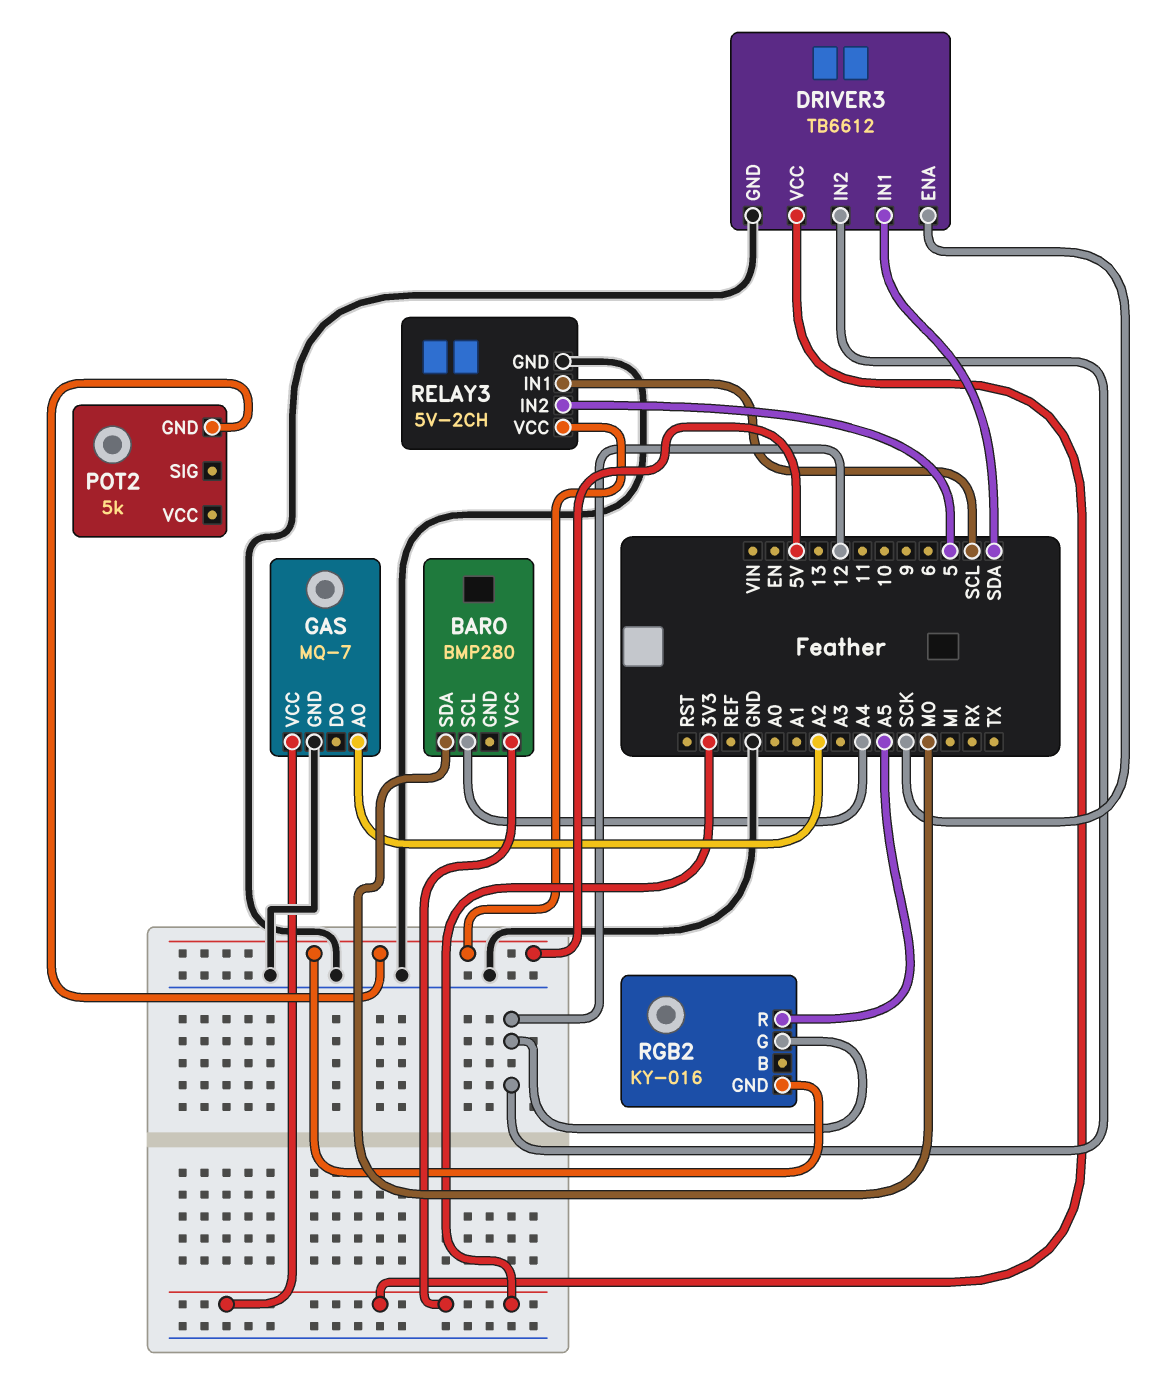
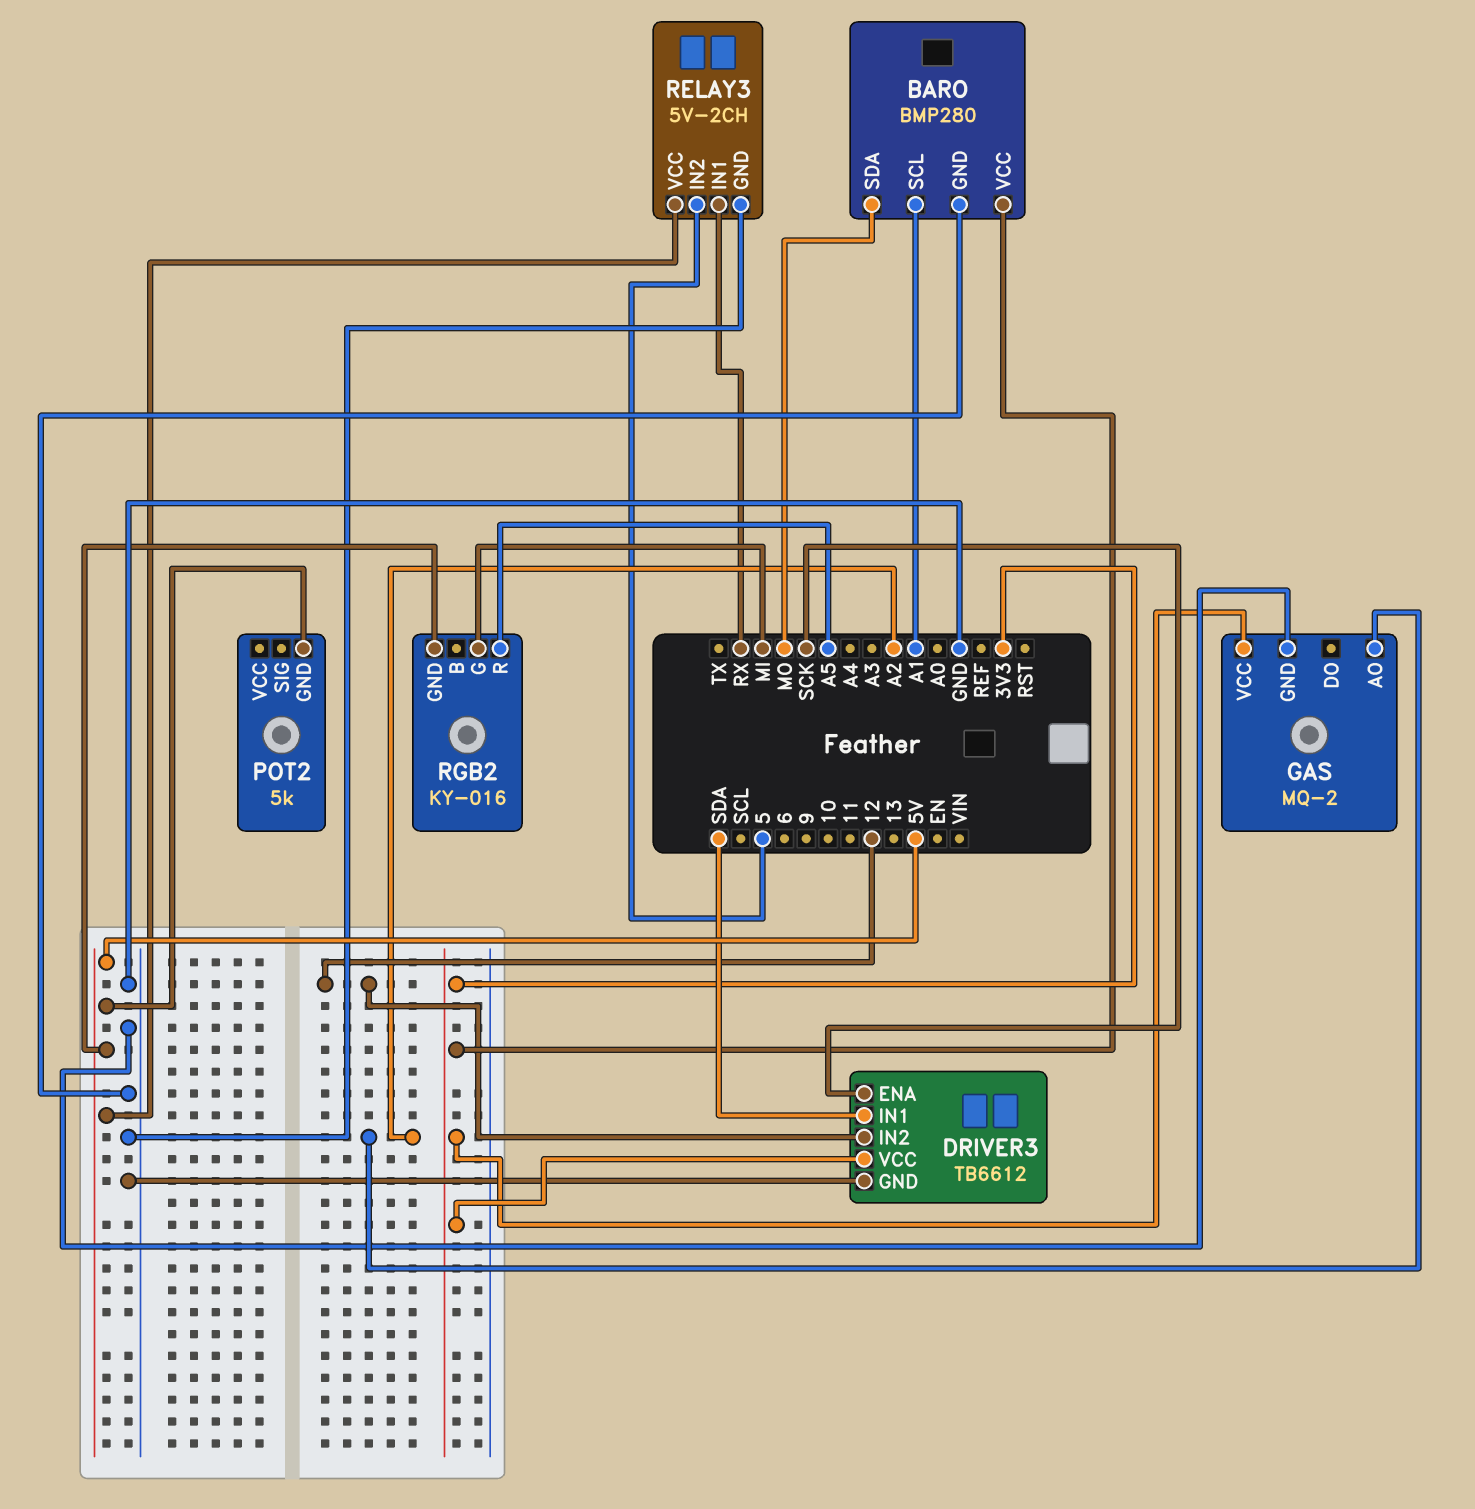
BARO pin GND: none -> GND
BARO pin SCL: A4 -> A1
GAS: MQ-7 -> MQ-2
RELAY3 pin IN1: SCL -> RX
RGB2 pin G: 12 -> MI

